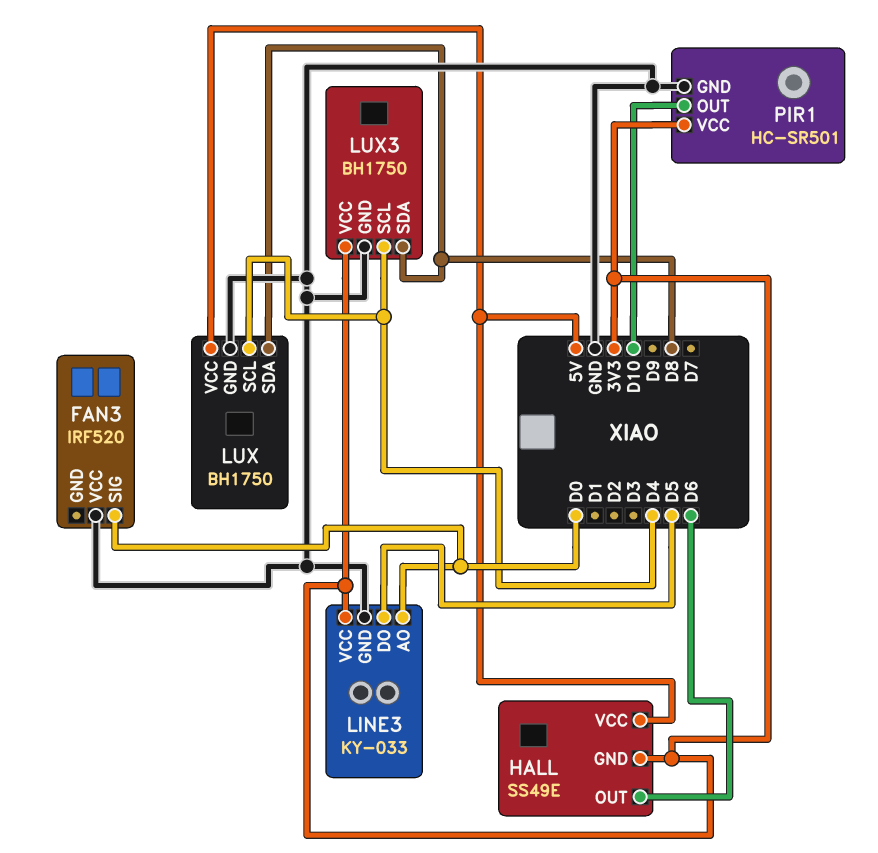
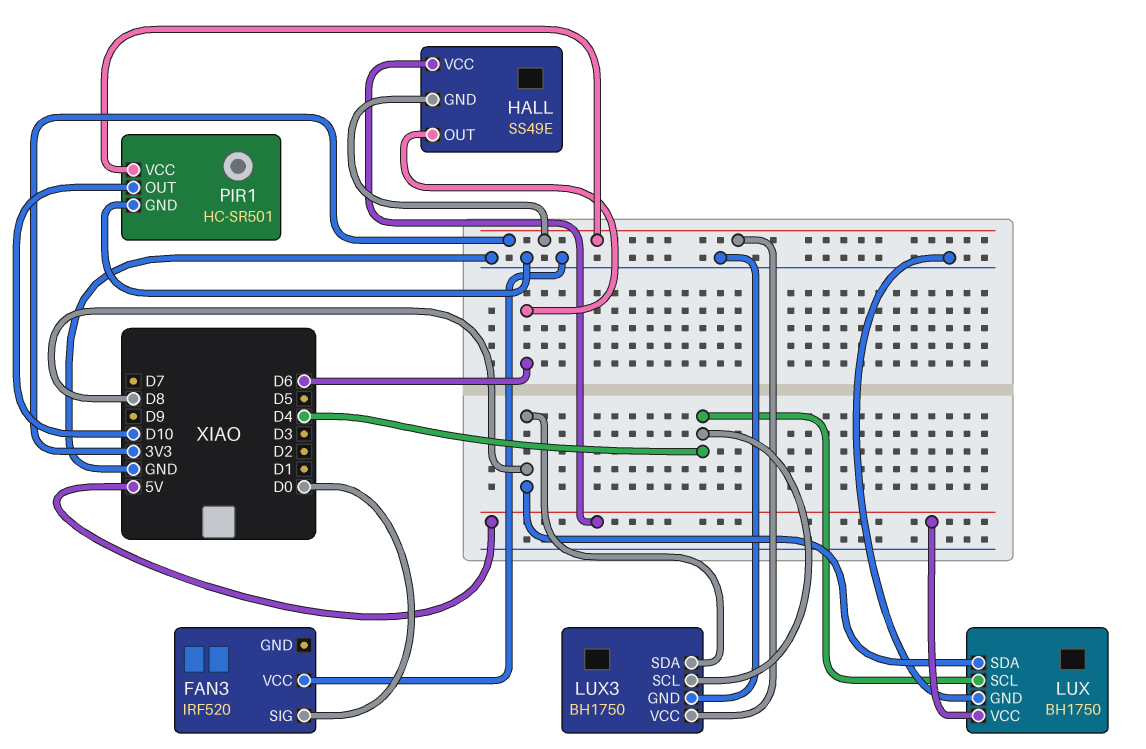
LINE3: KY-033 -> none
LINE3 pin AO: D0 -> none
LINE3 pin DO: D5 -> none
LINE3 pin GND: GND -> none
LINE3 pin VCC: 3V3 -> none

